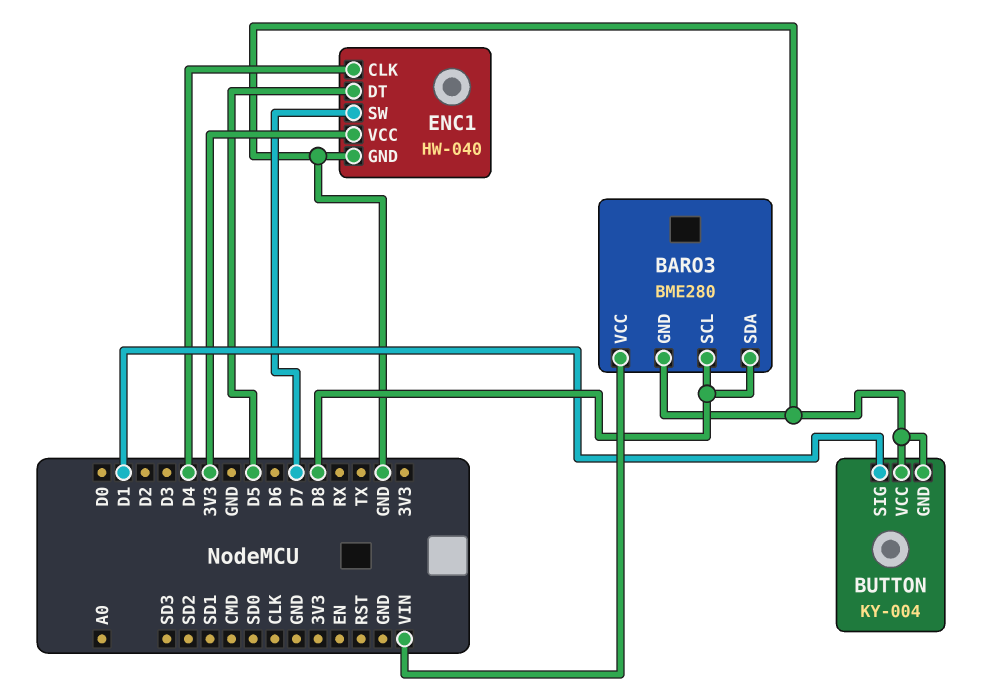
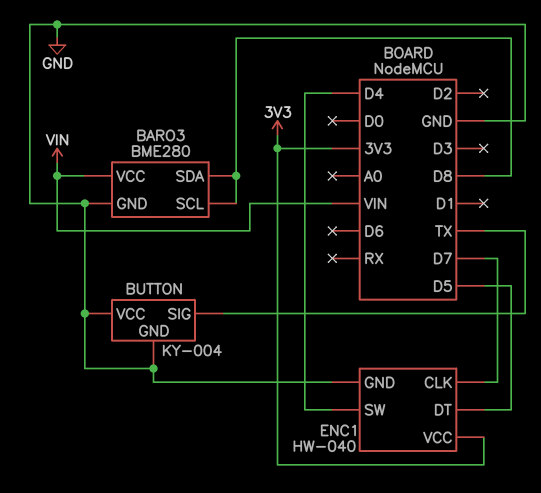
BUTTON pin SIG: D1 -> TX
ENC1 pin CLK: D4 -> D7
ENC1 pin SW: D7 -> D4

